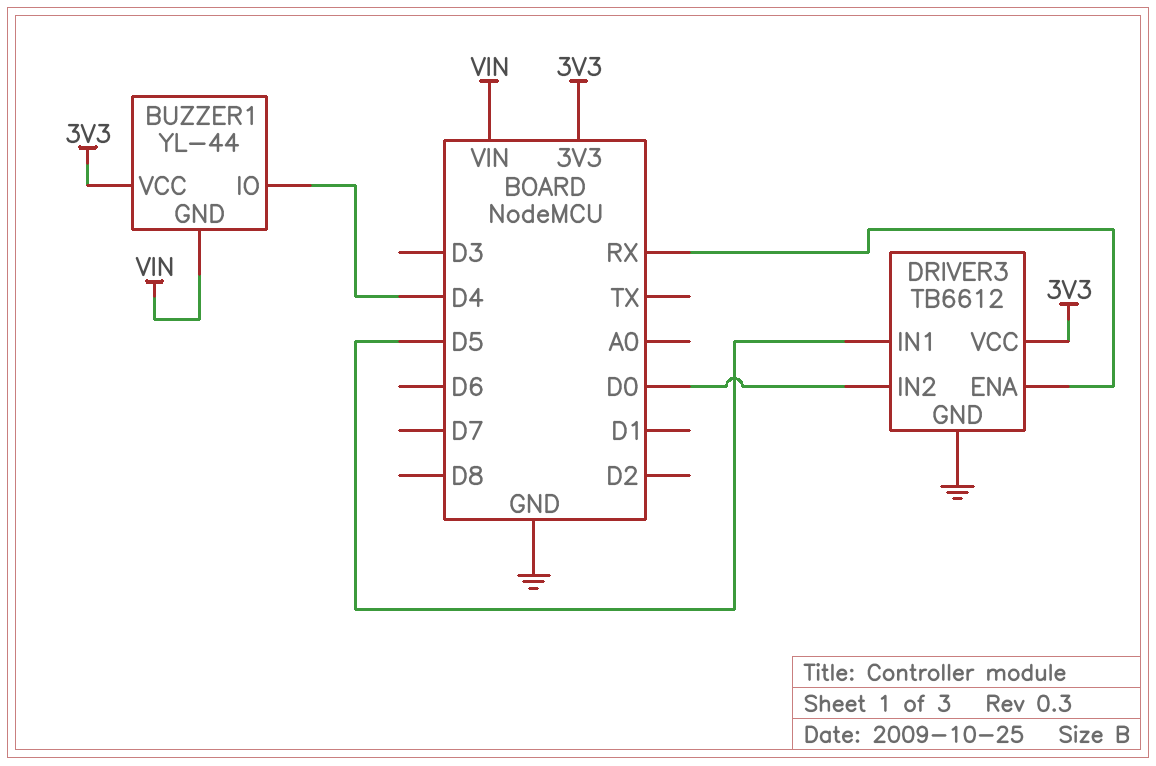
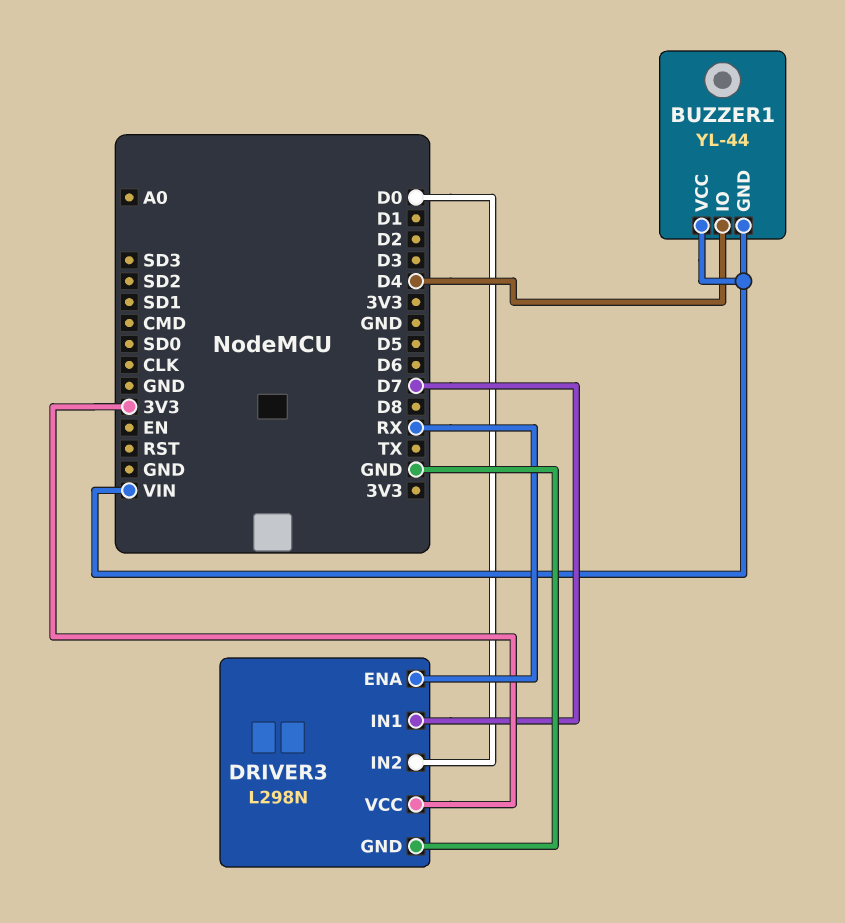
BUZZER1 pin VCC: 3V3 -> VIN
DRIVER3: TB6612 -> L298N
DRIVER3 pin IN1: D5 -> D7

